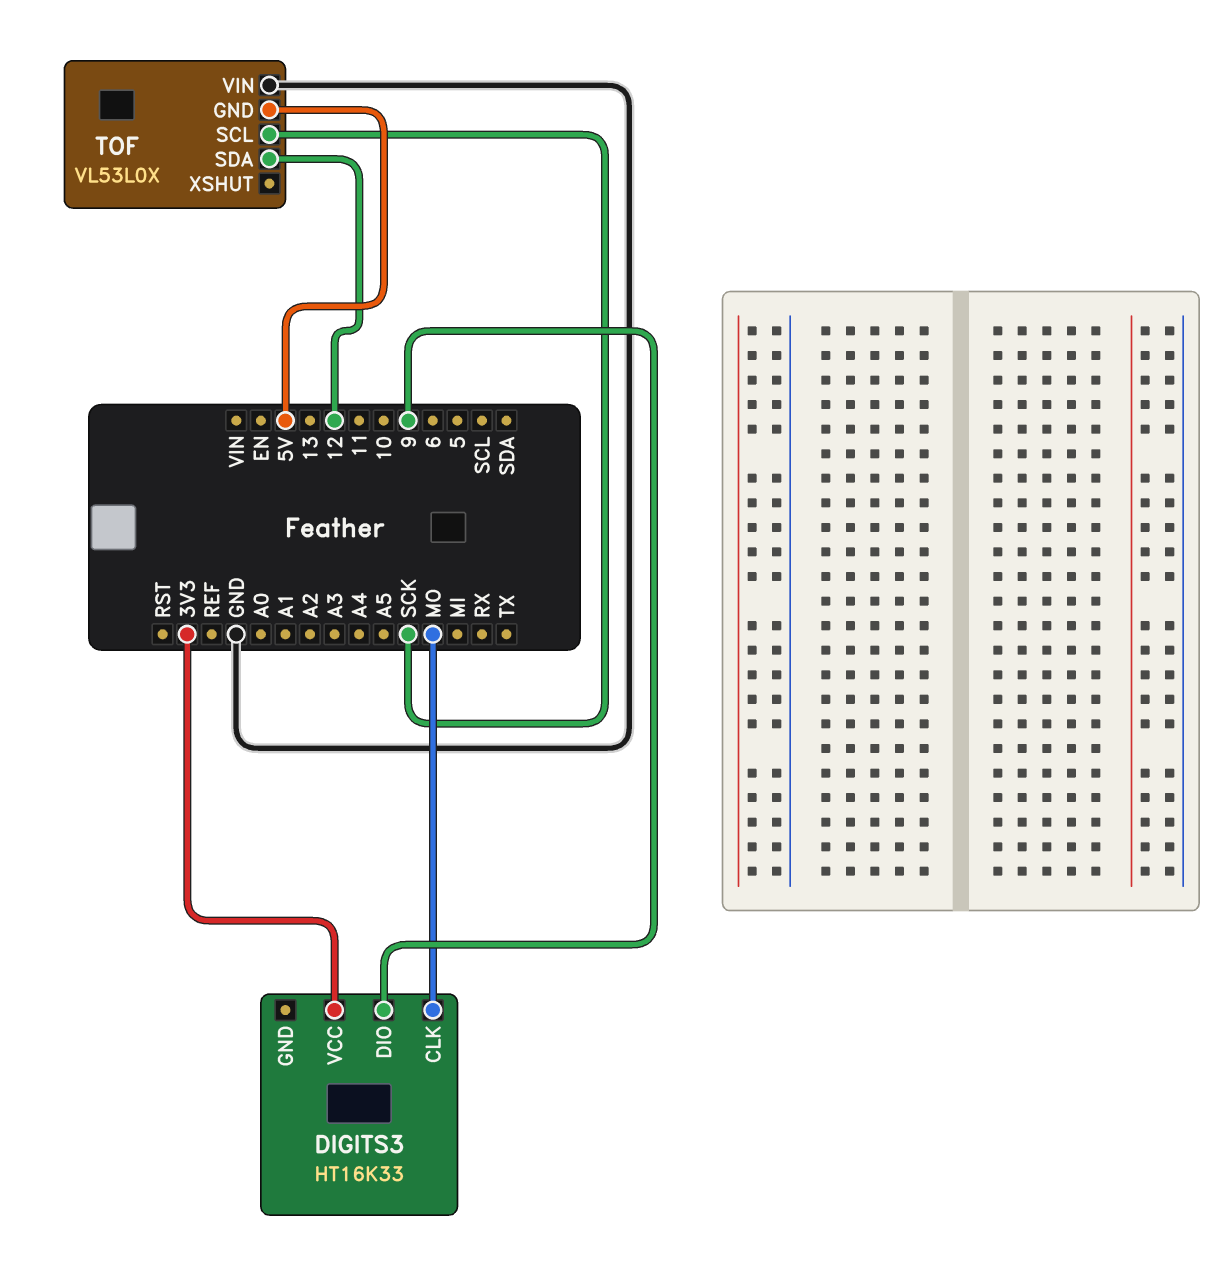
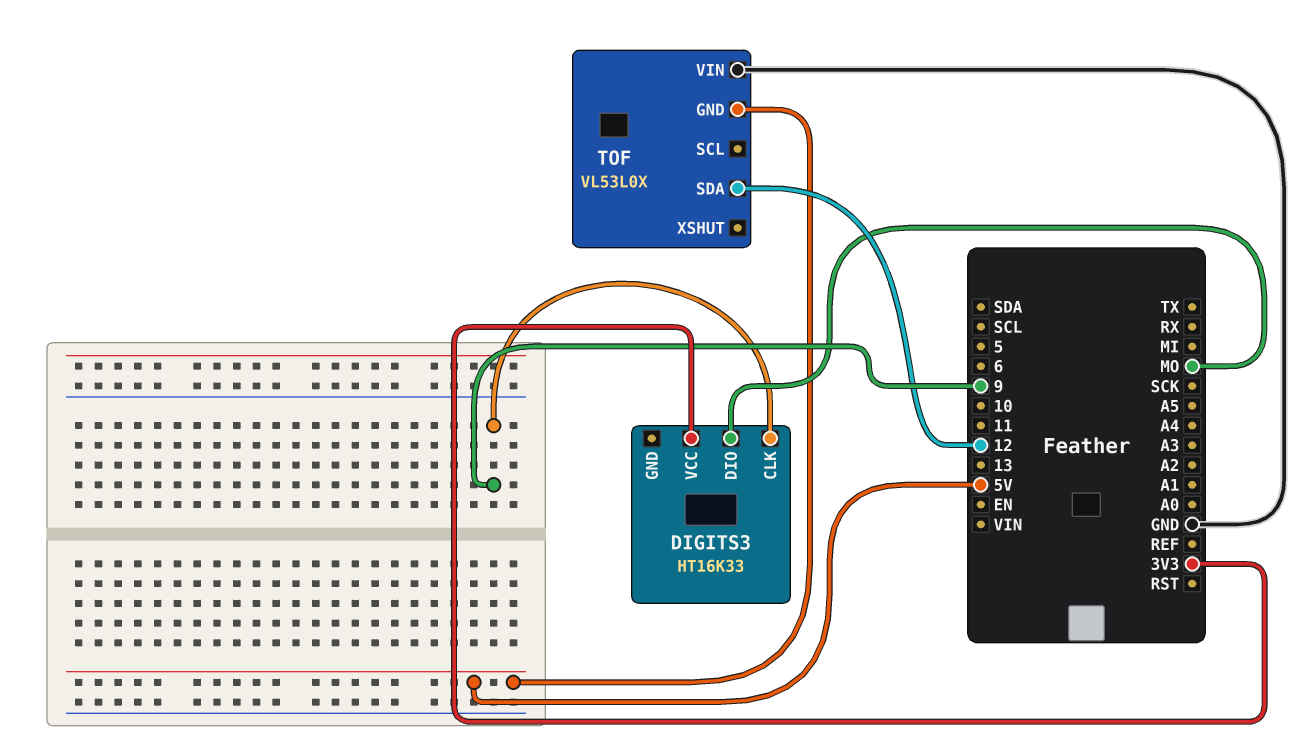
DIGITS3 pin CLK: MO -> 9
DIGITS3 pin DIO: 9 -> MO
TOF pin SCL: SCK -> none

